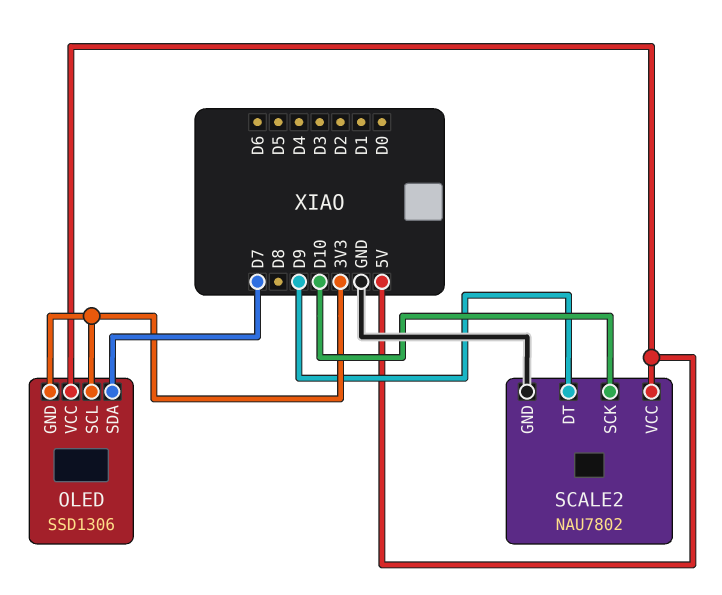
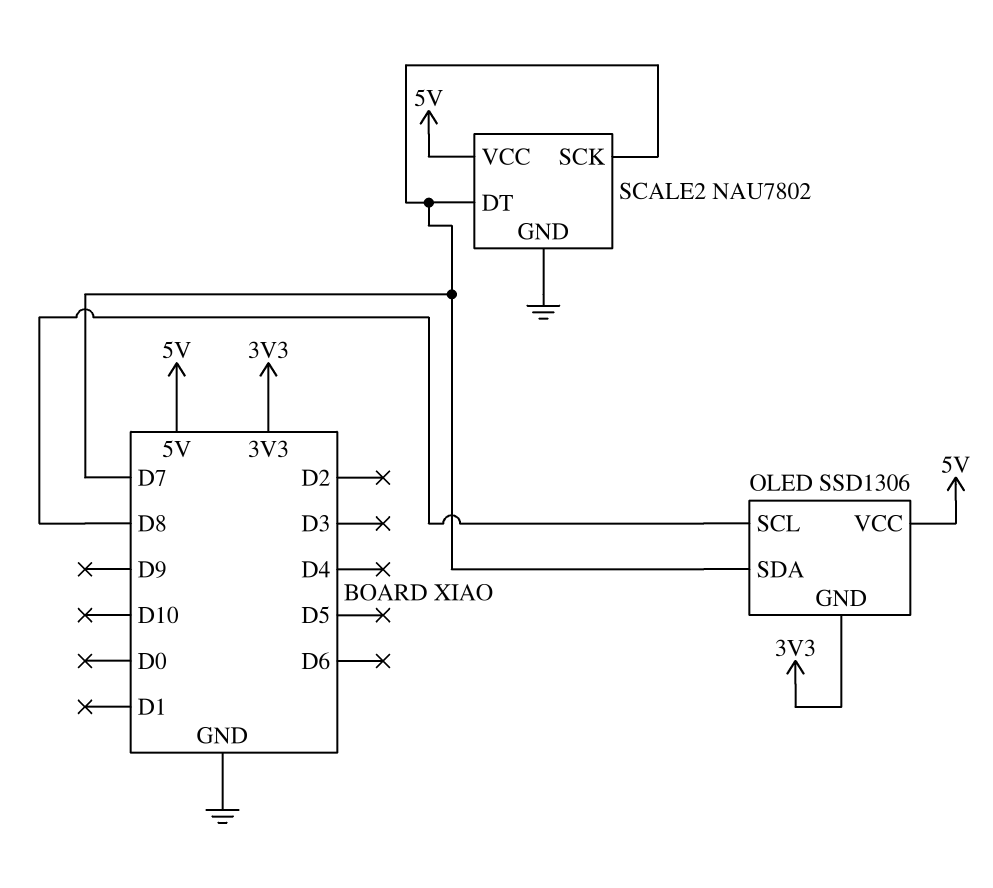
OLED pin SCL: 3V3 -> D8
SCALE2 pin DT: D9 -> D7
SCALE2 pin SCK: D10 -> D7

